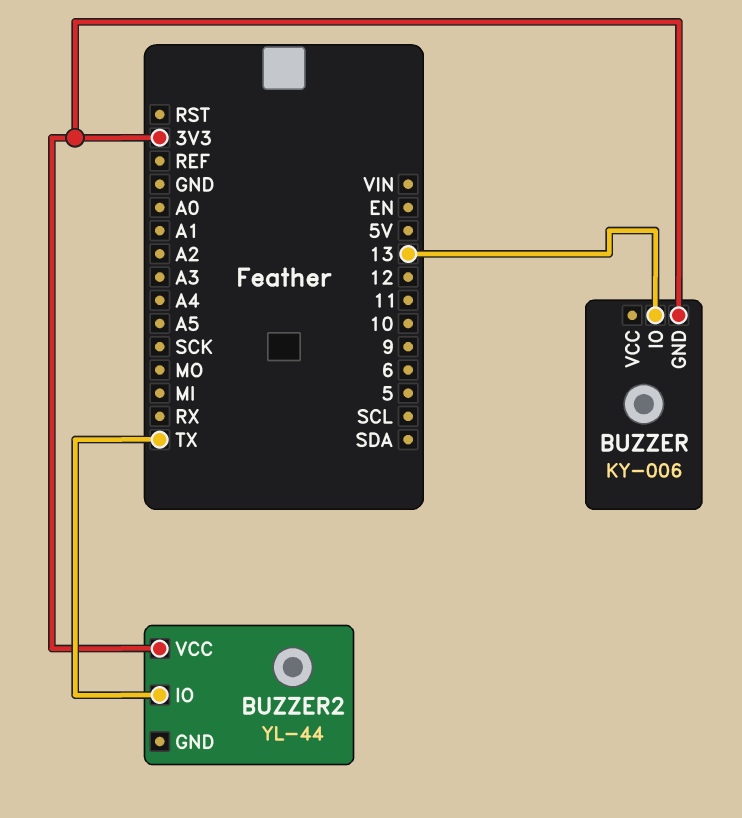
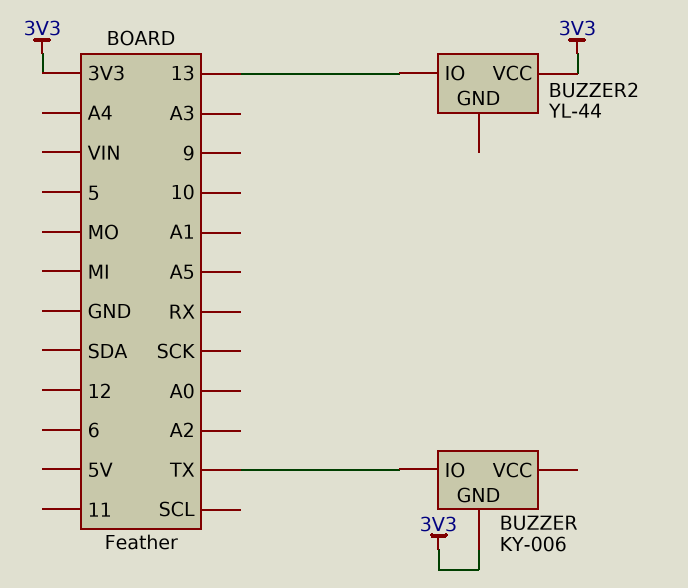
BUZZER pin IO: 13 -> TX
BUZZER2 pin IO: TX -> 13

